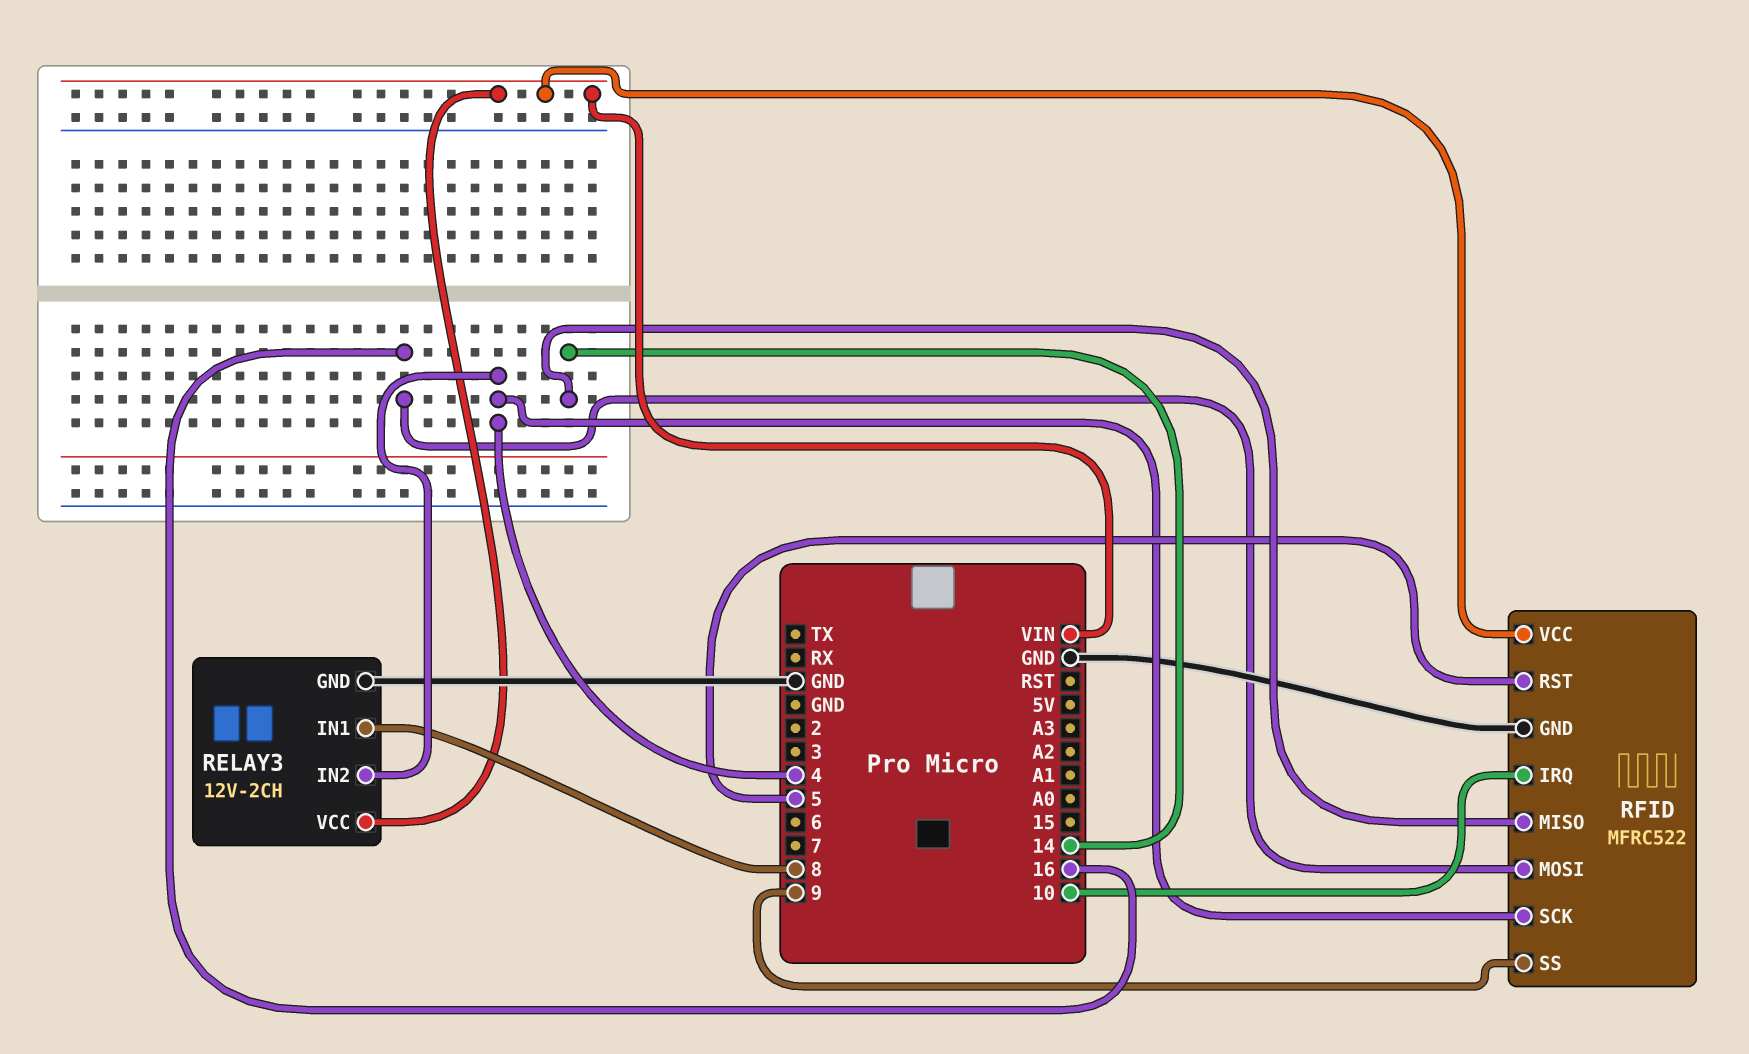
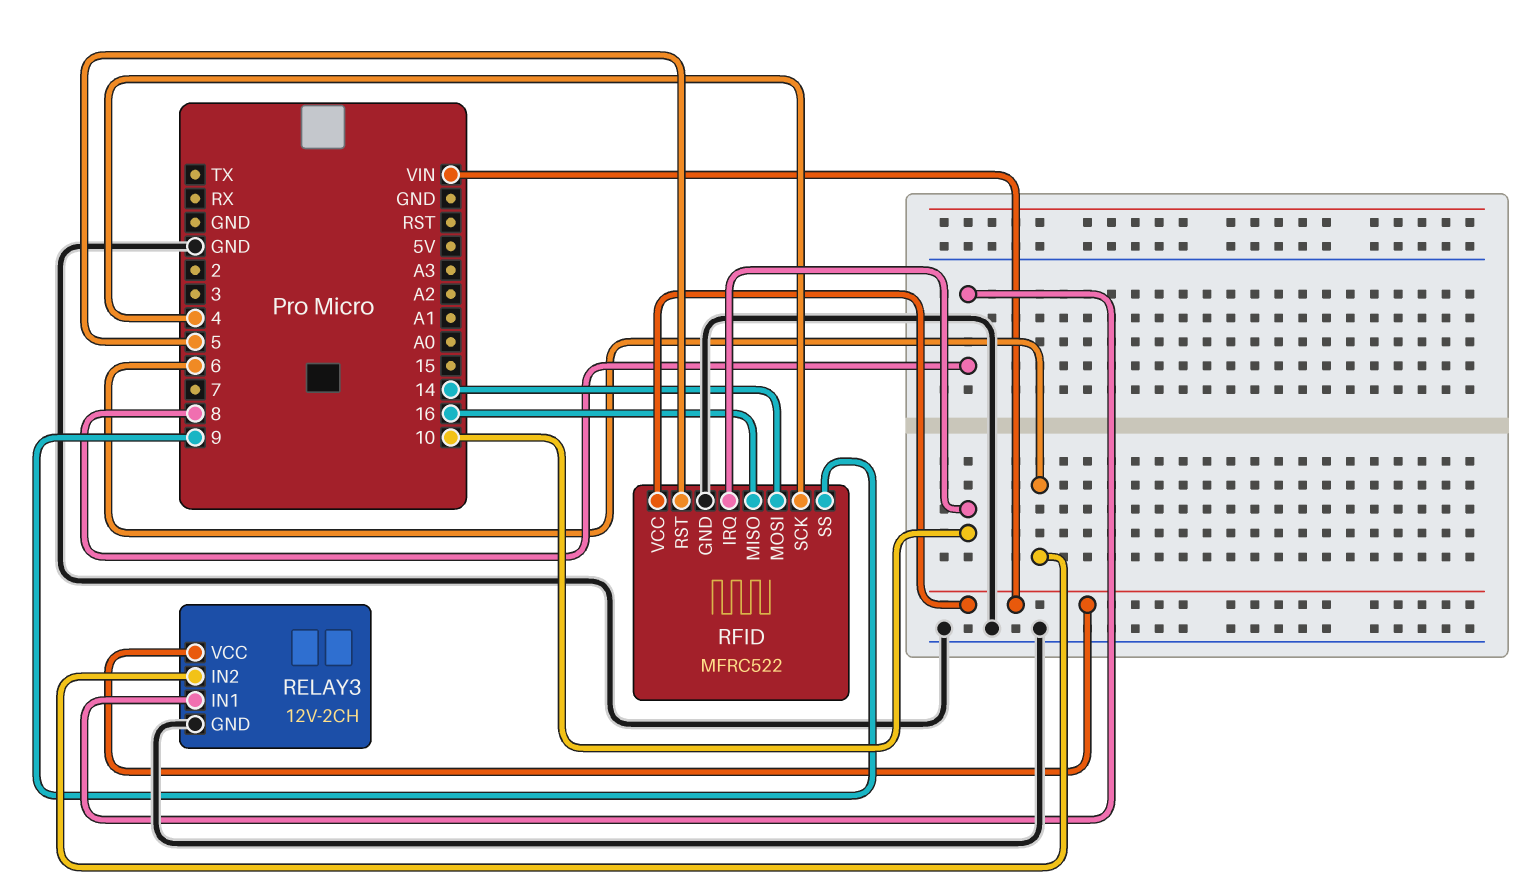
RELAY3 pin IN2: 4 -> 6
RFID pin MISO: 14 -> 16
RFID pin MOSI: 16 -> 14

